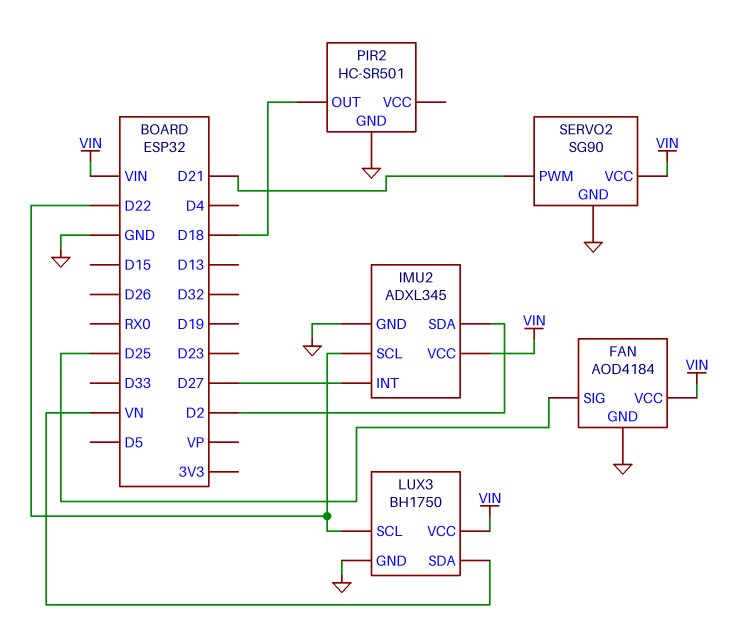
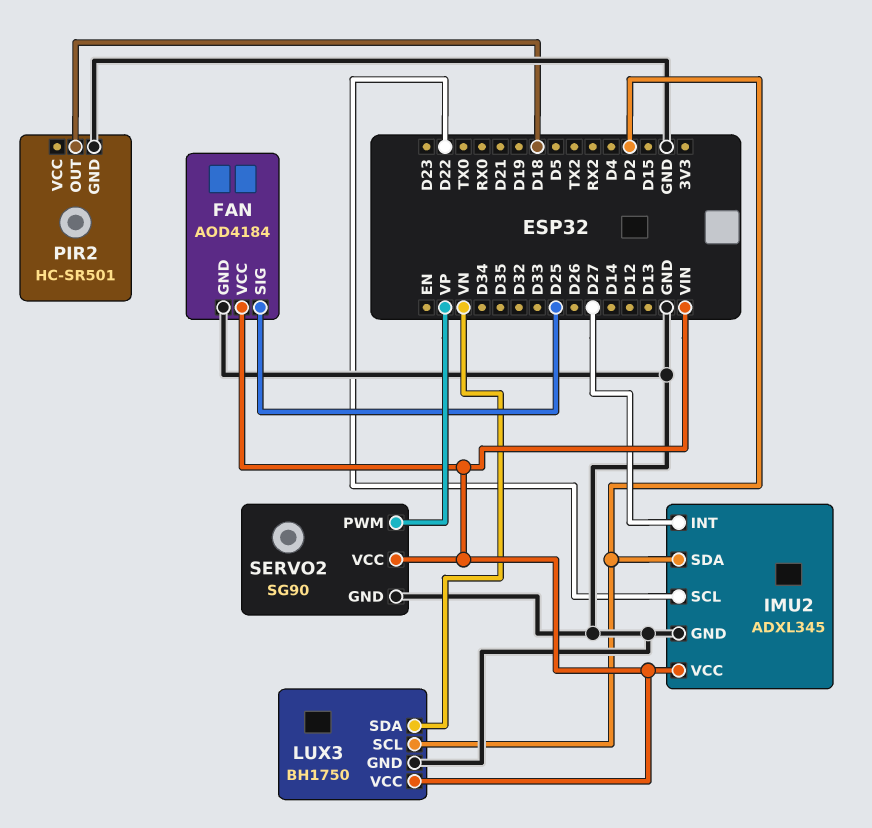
LUX3 pin SCL: D22 -> D2
SERVO2 pin PWM: D21 -> VP

